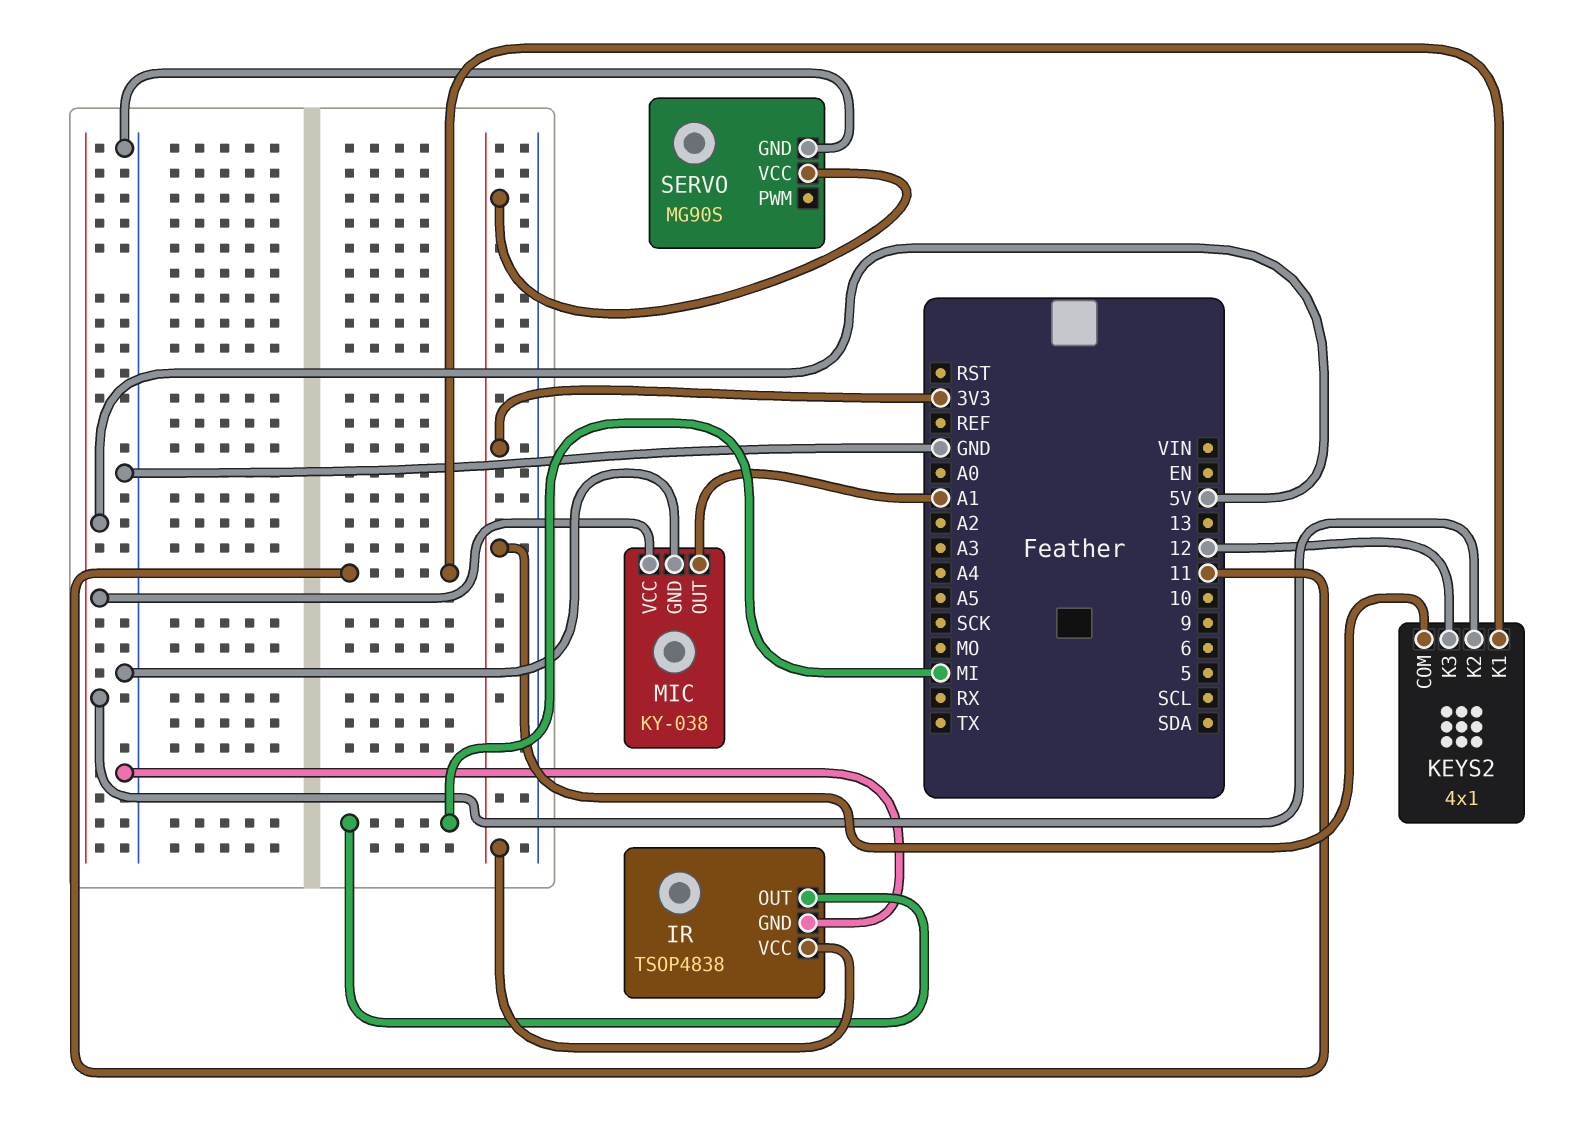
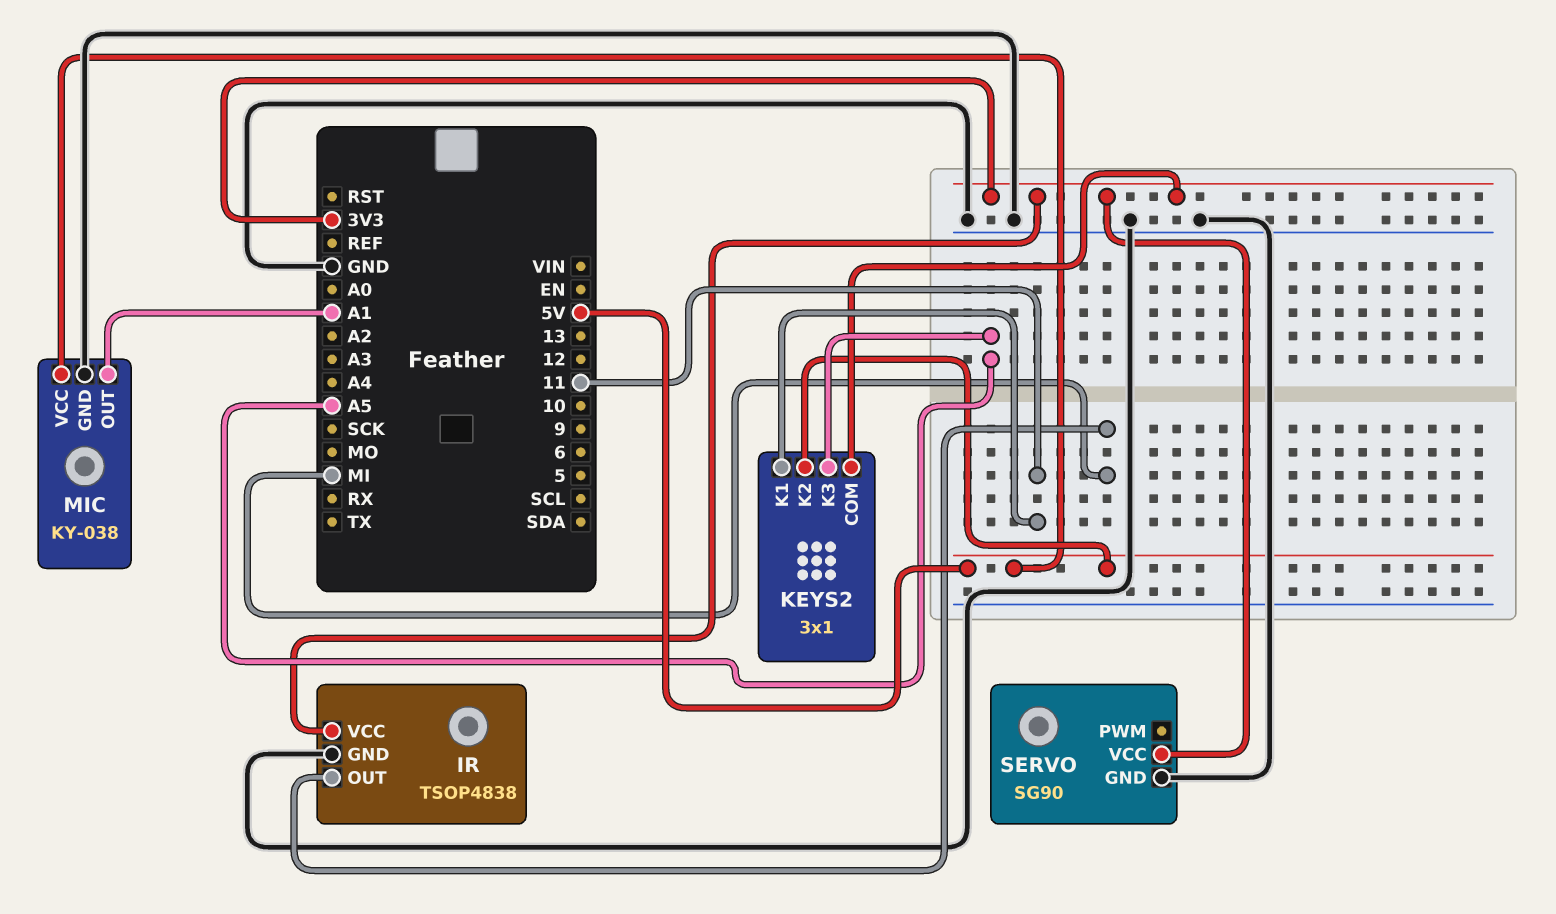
KEYS2: 4x1 -> 3x1
KEYS2 pin K3: 12 -> A5
SERVO: MG90S -> SG90

